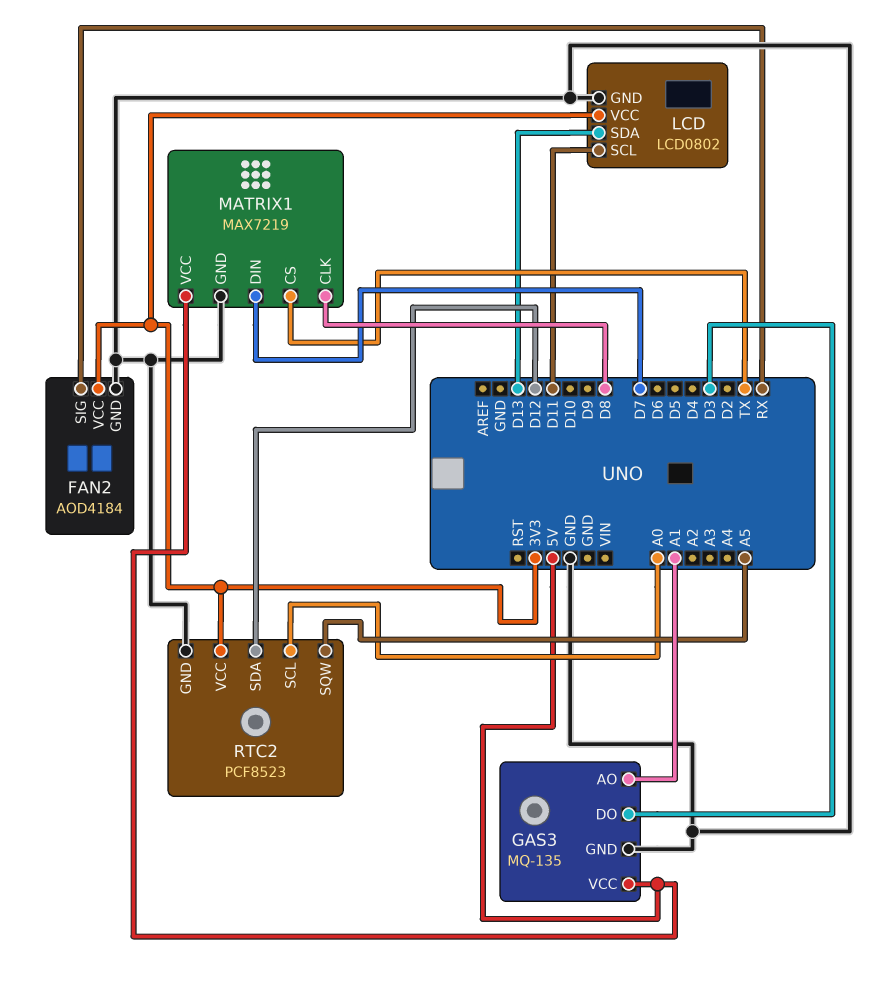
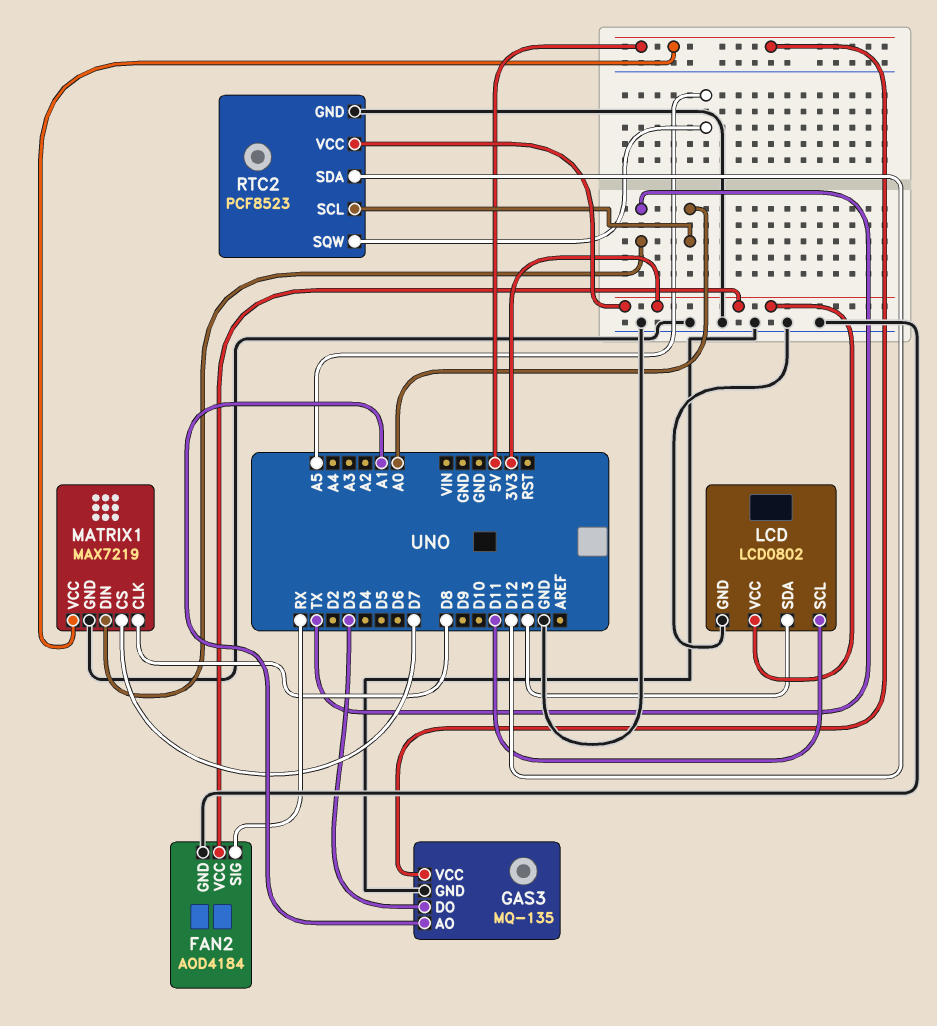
MATRIX1 pin CS: TX -> D7
MATRIX1 pin DIN: D7 -> TX

